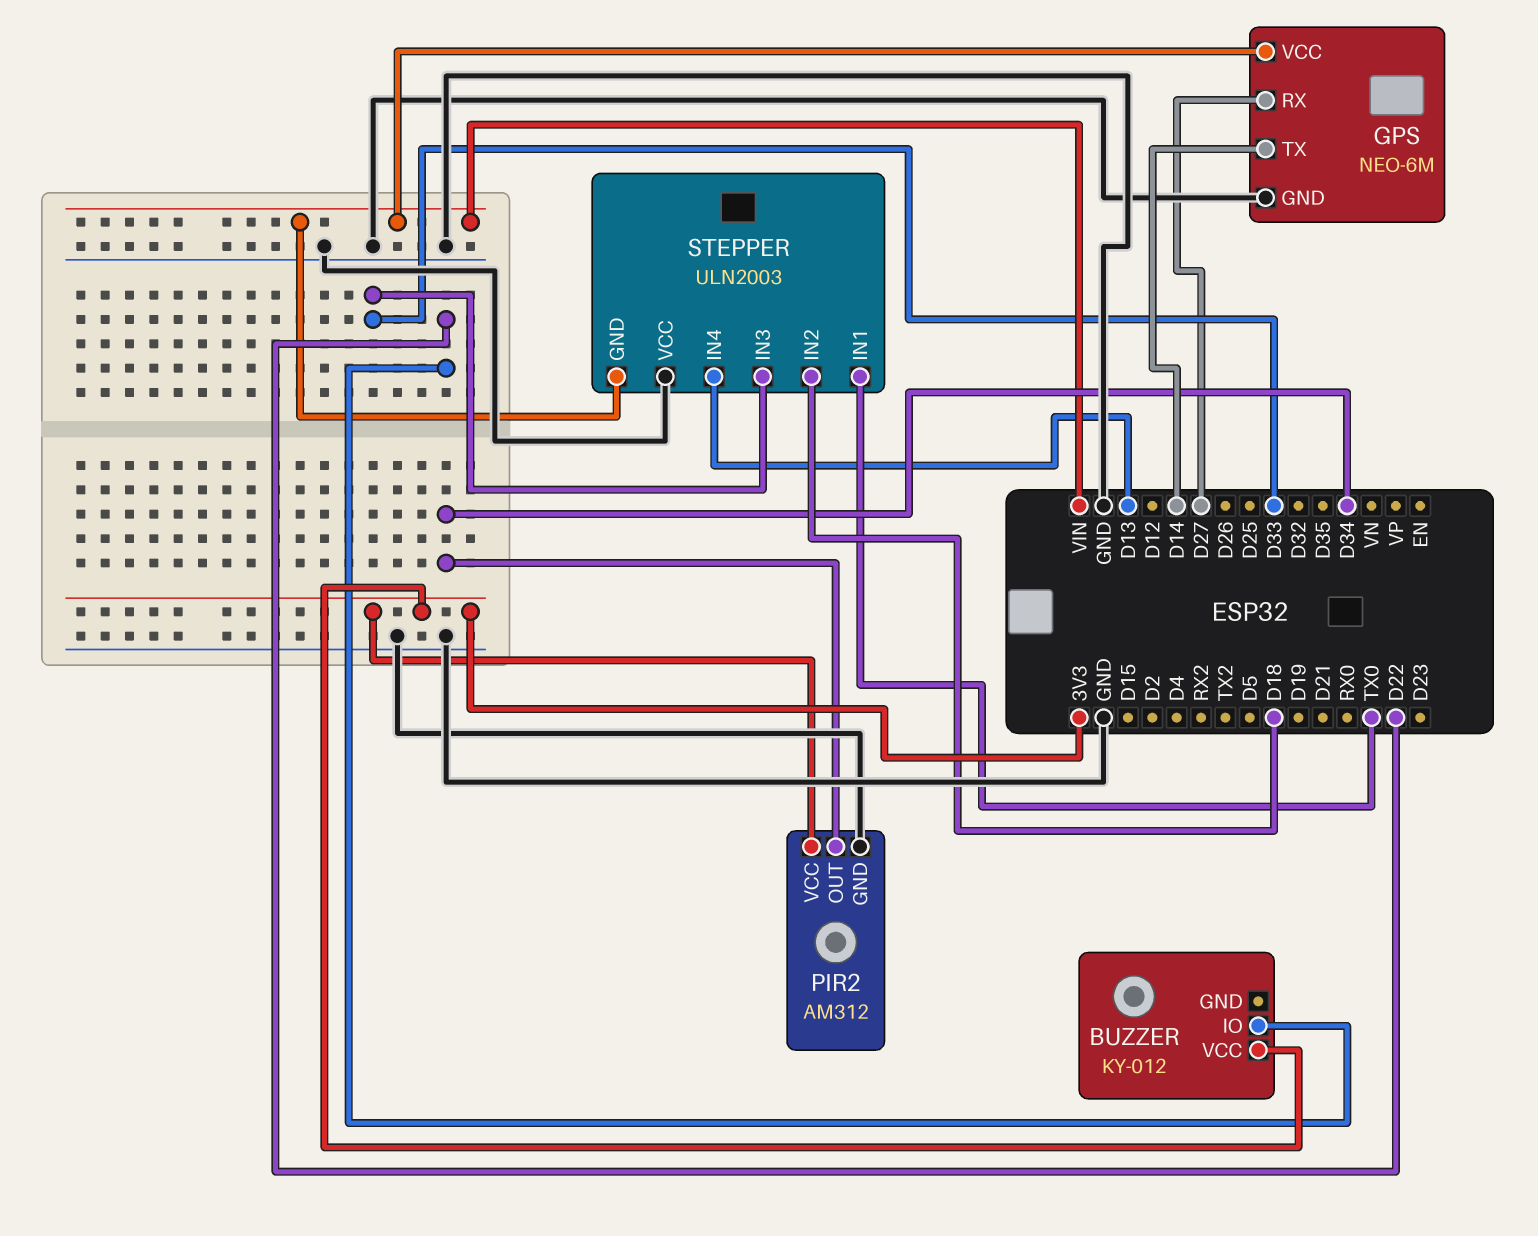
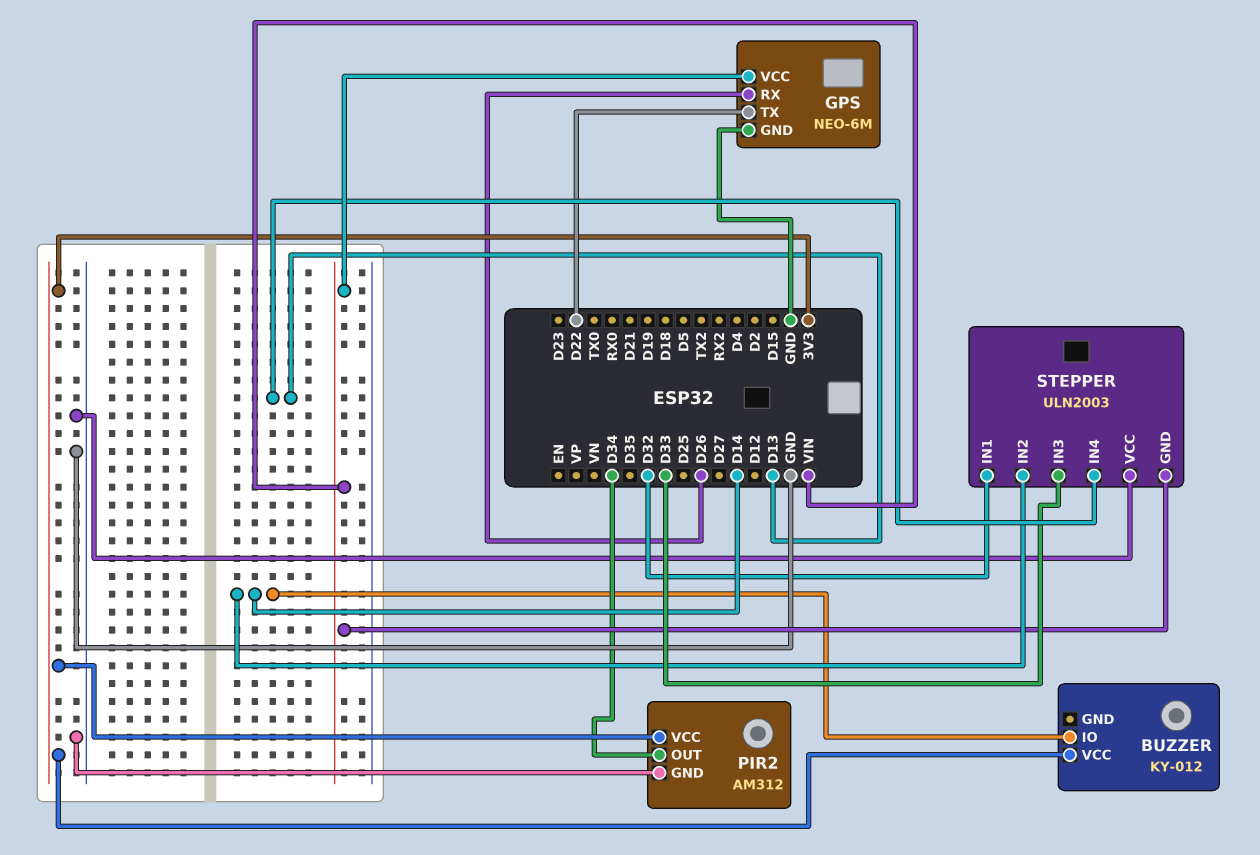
BUZZER pin IO: D22 -> D14
GPS pin RX: D27 -> D26
GPS pin TX: D14 -> D22
STEPPER pin IN1: TX0 -> D32
STEPPER pin IN2: D18 -> D14

